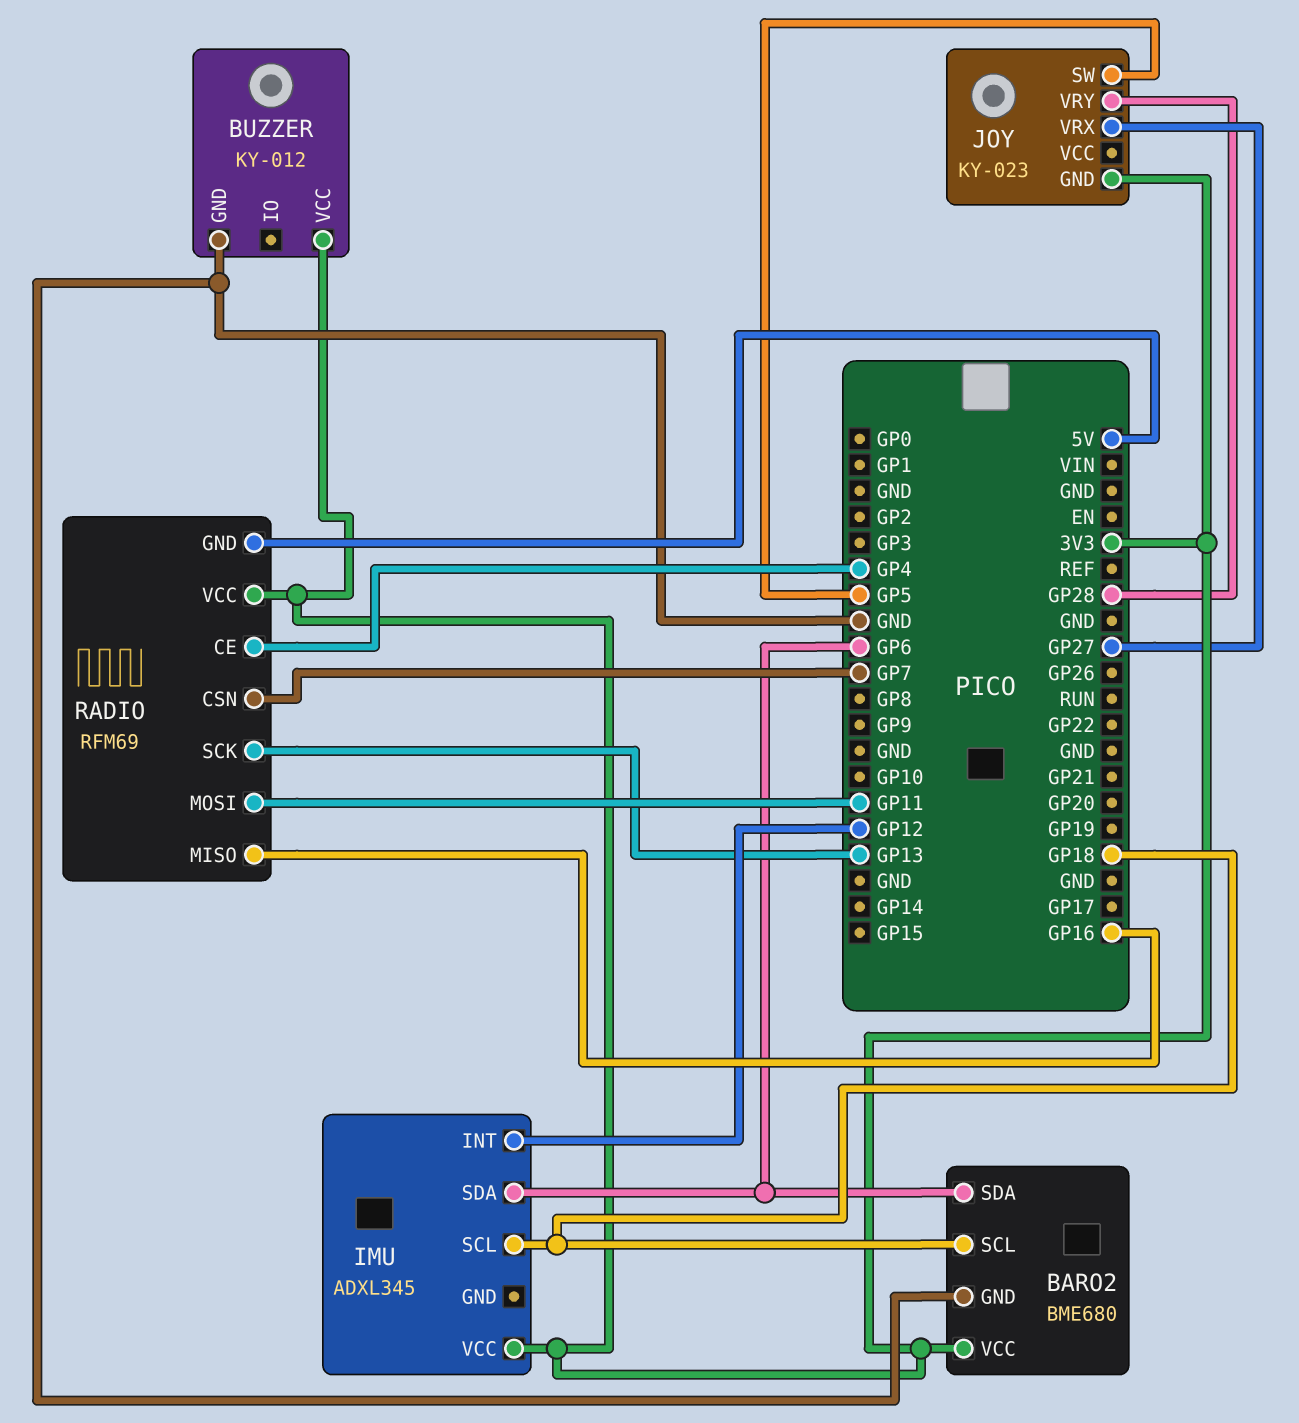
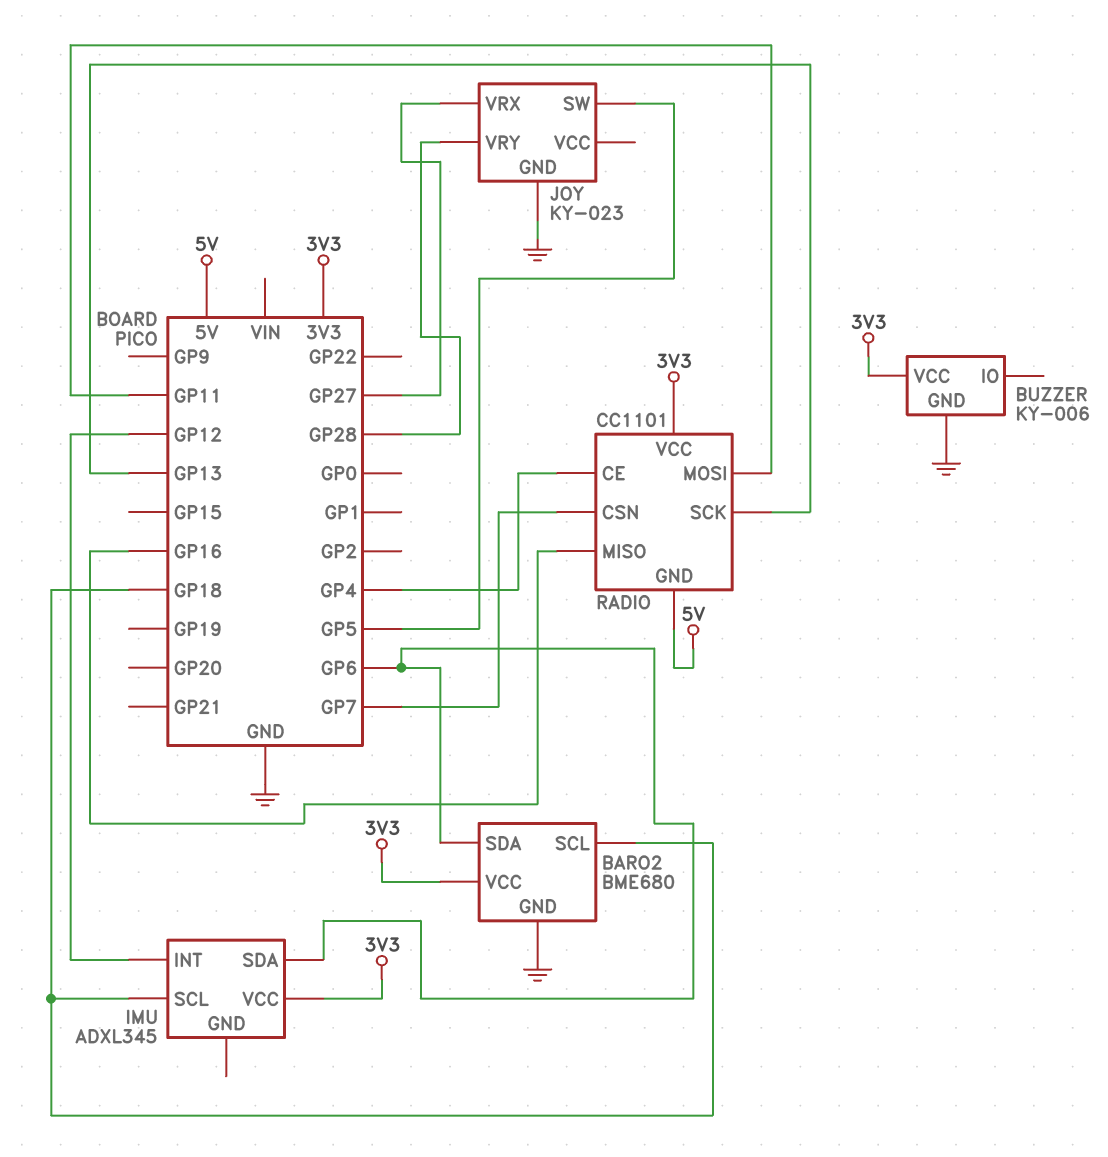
BUZZER: KY-012 -> KY-006
JOY pin GND: 3V3 -> GND
RADIO: RFM69 -> CC1101

